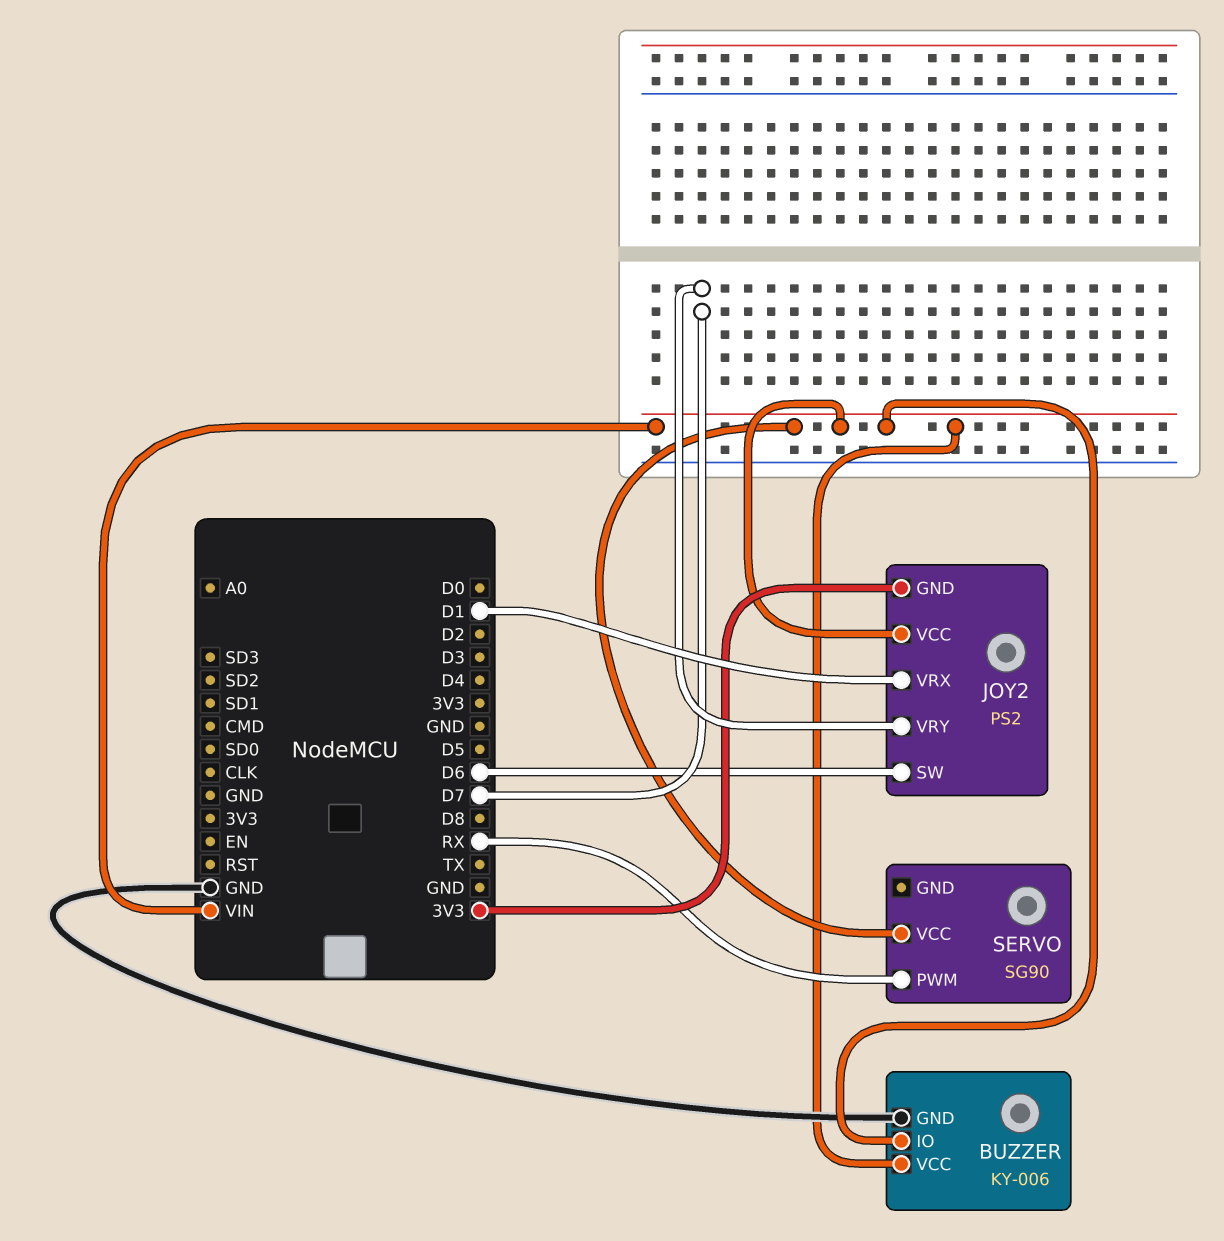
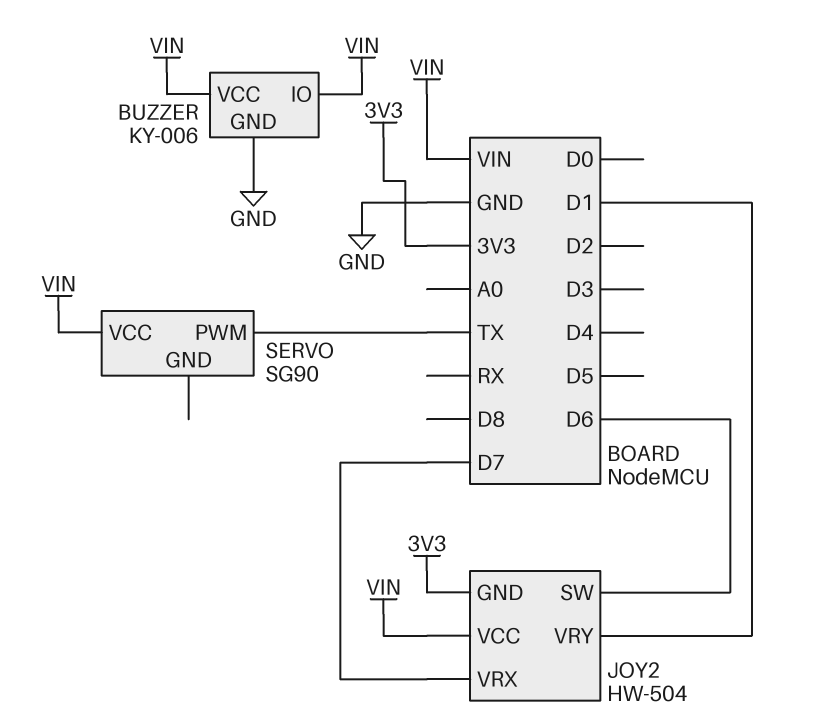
JOY2: PS2 -> HW-504
JOY2 pin VRX: D1 -> D7
JOY2 pin VRY: D7 -> D1
SERVO pin PWM: RX -> TX

